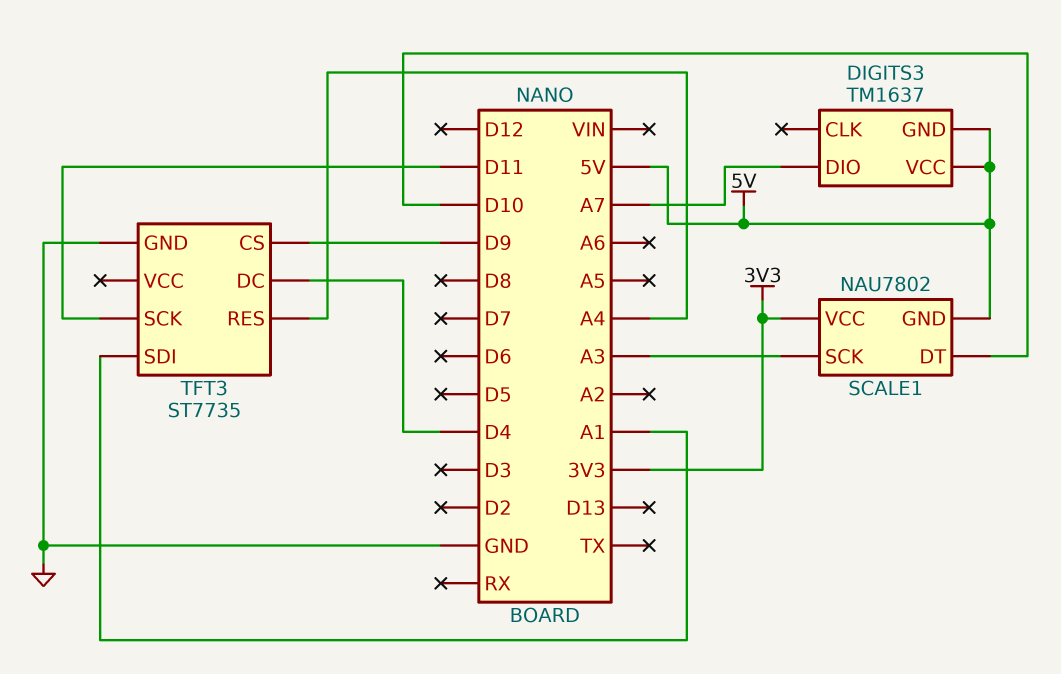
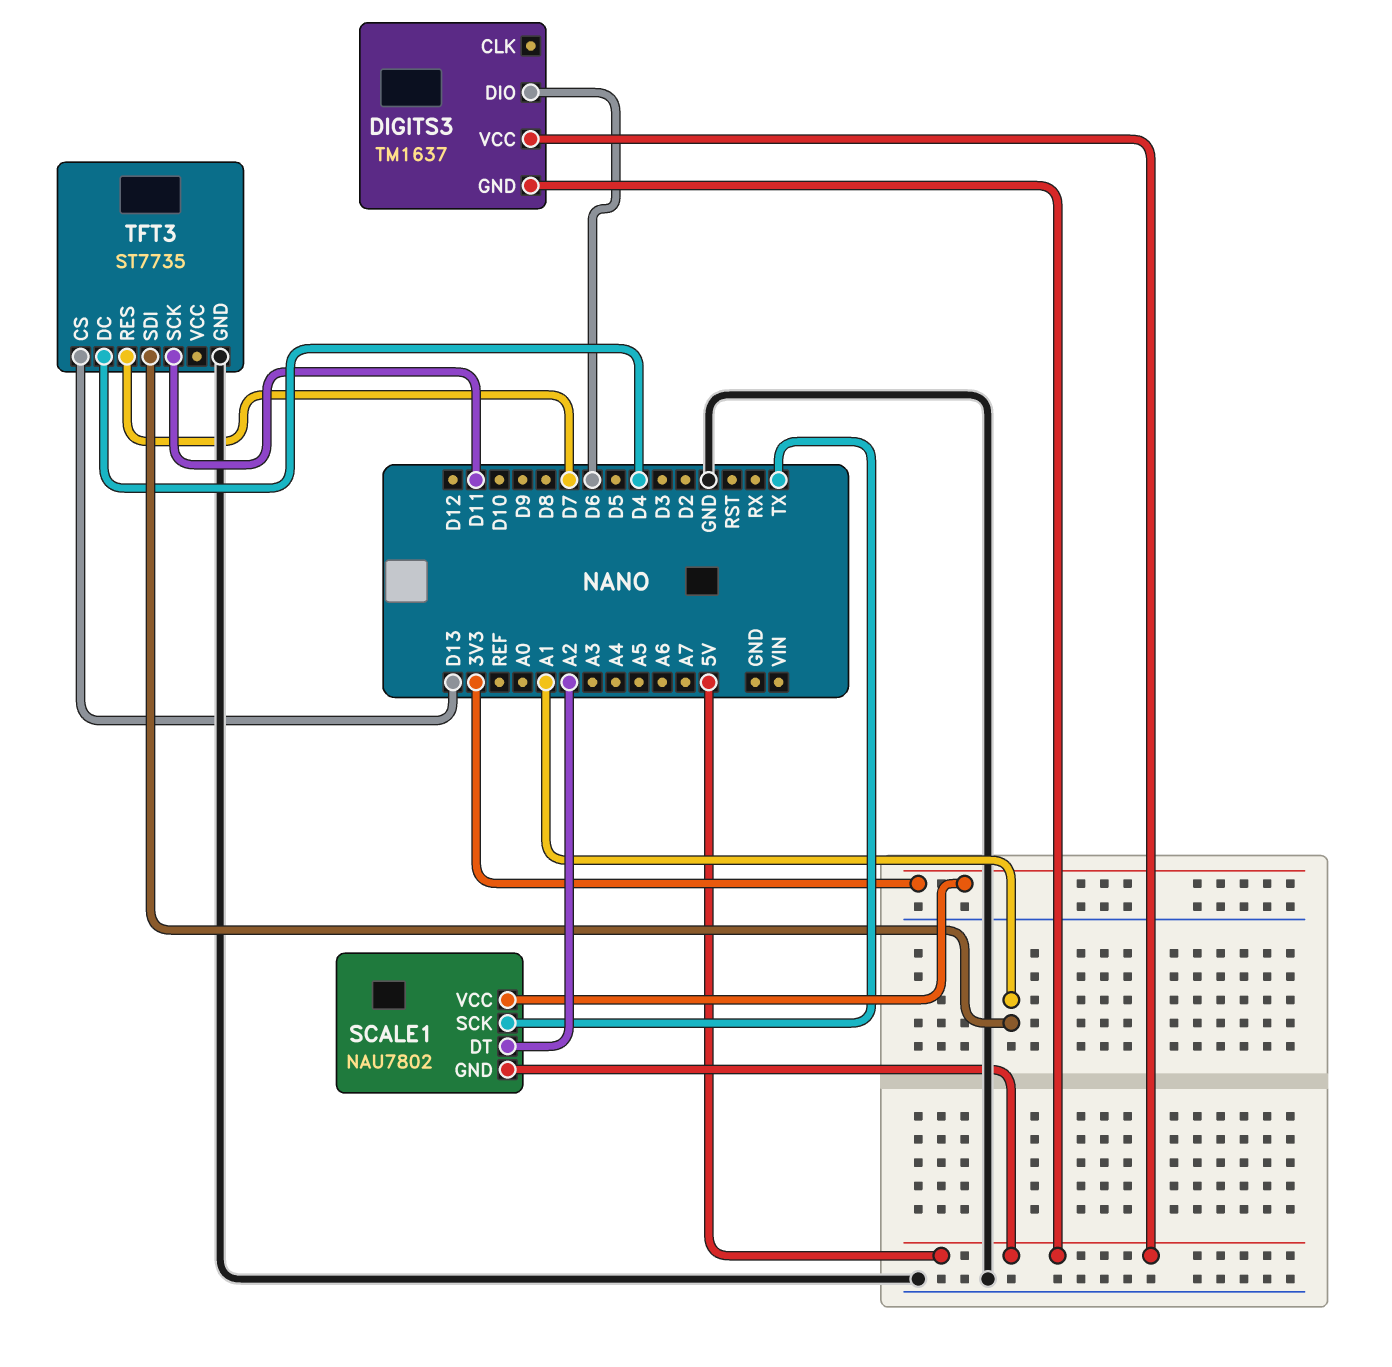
DIGITS3 pin DIO: A7 -> D6
SCALE1 pin DT: D10 -> A2
SCALE1 pin SCK: A3 -> TX
TFT3 pin CS: D9 -> D13
TFT3 pin RES: A4 -> D7

